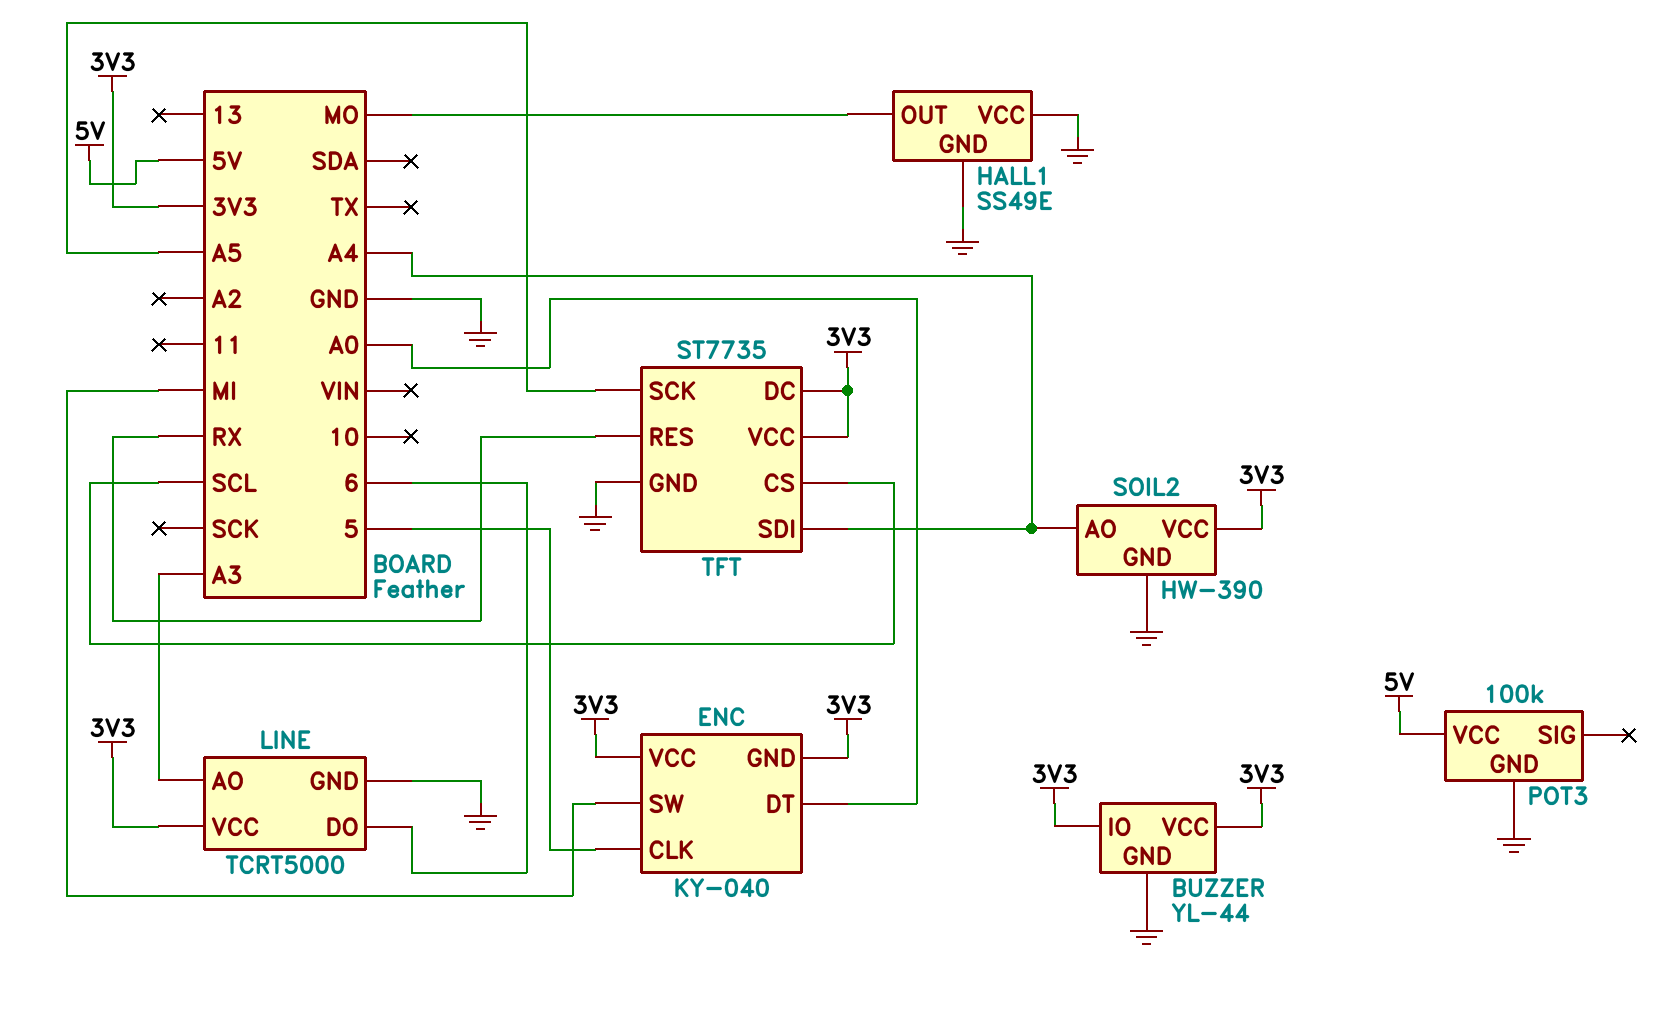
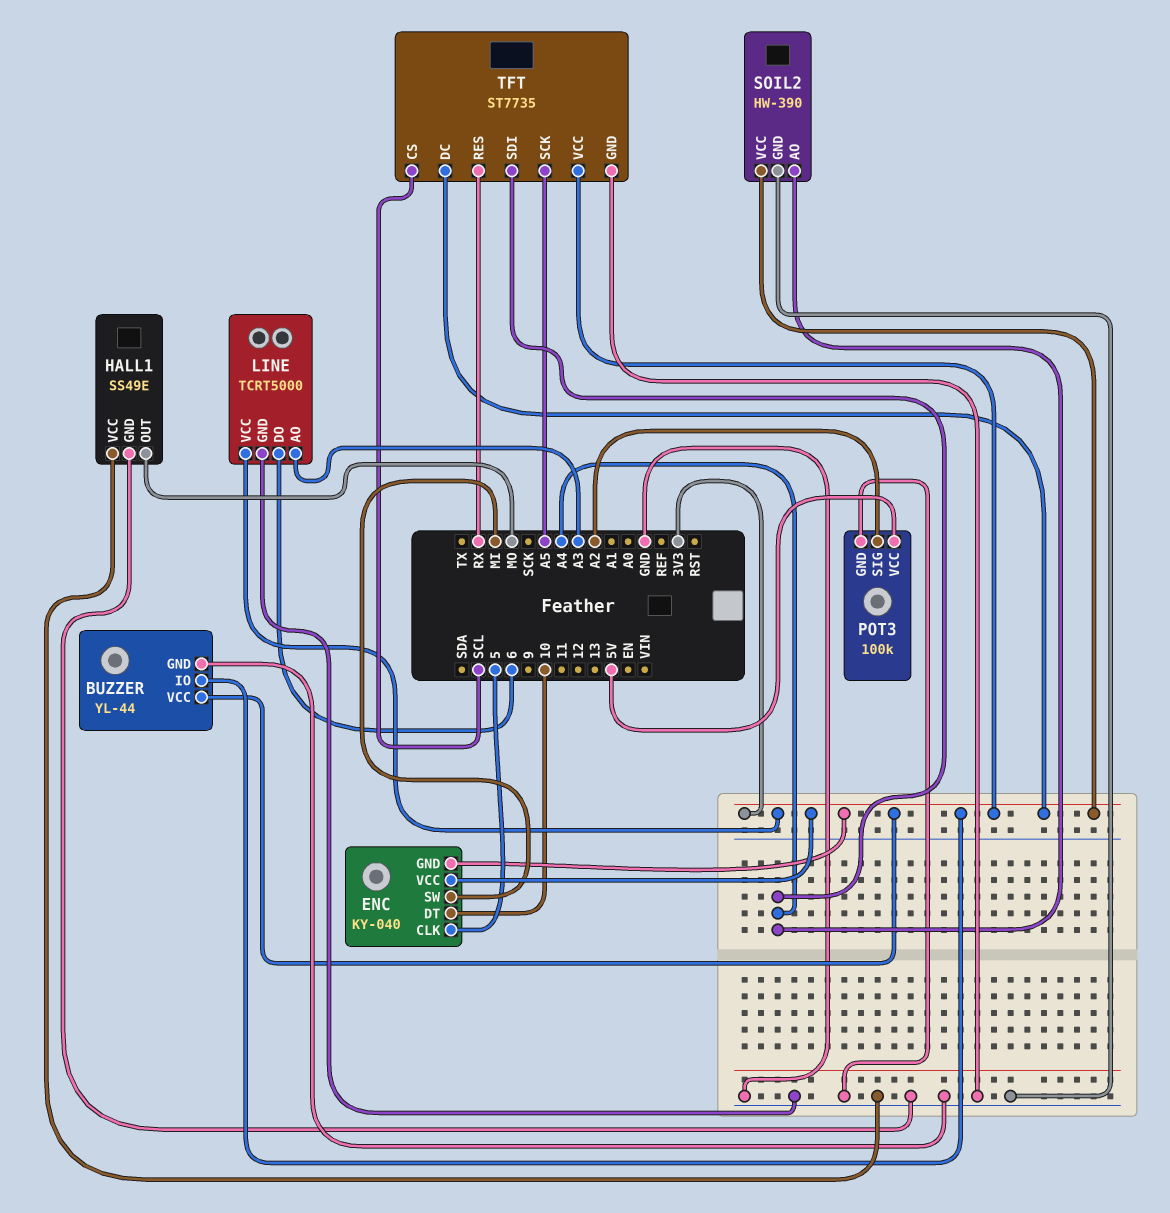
ENC pin DT: A0 -> 10
POT3 pin SIG: none -> A2

